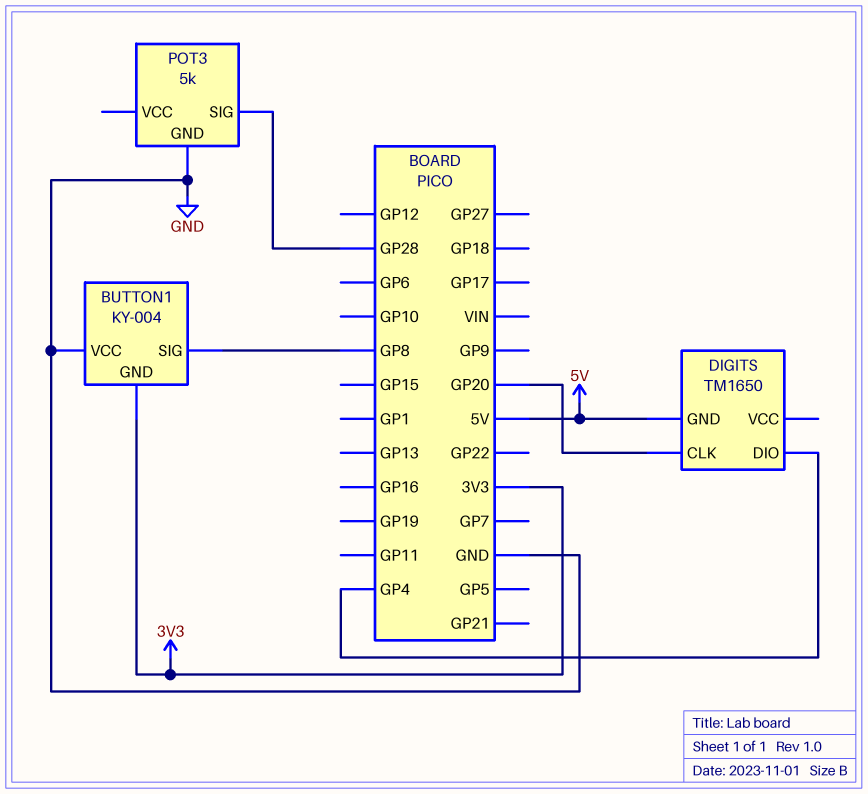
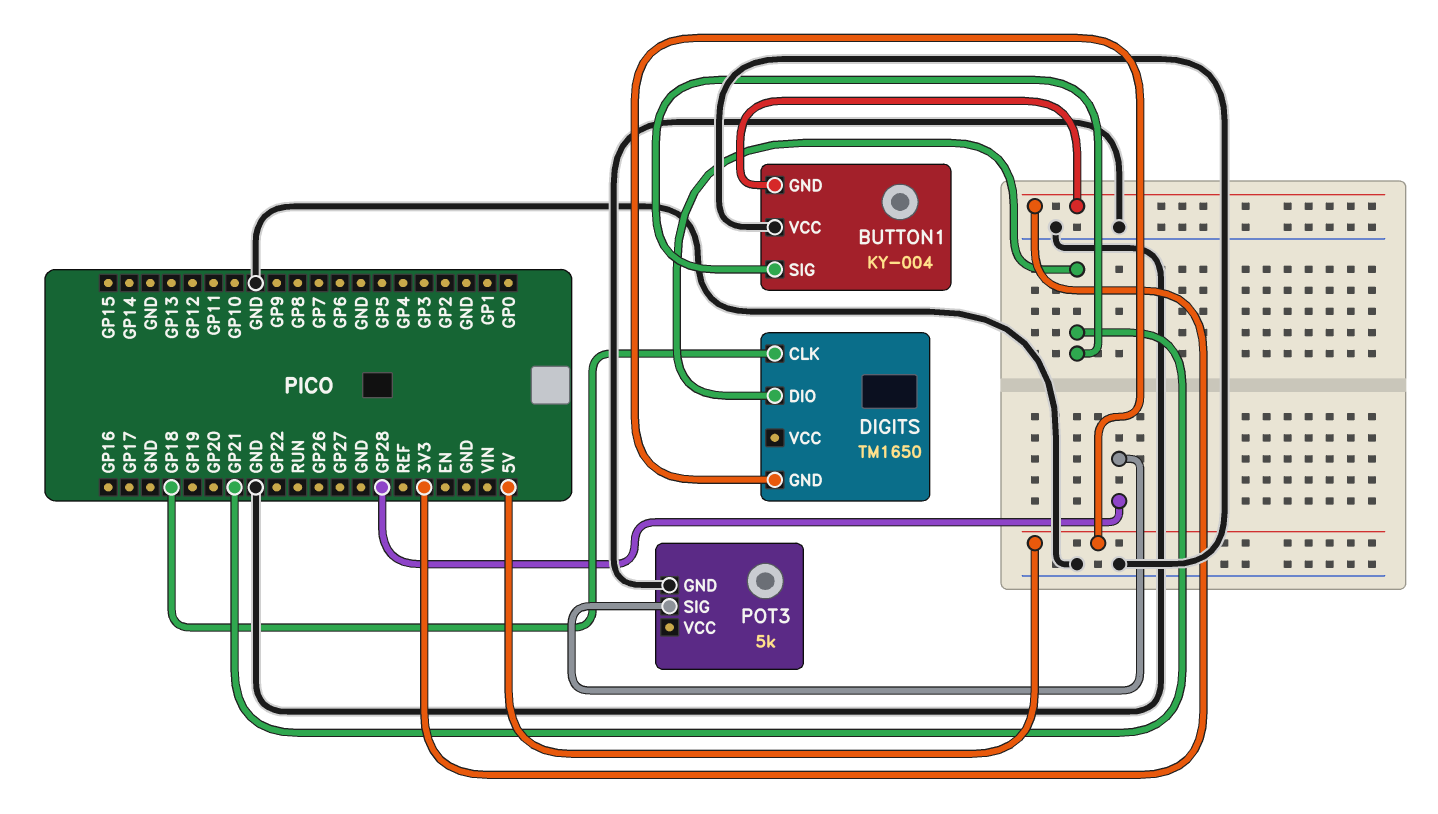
BUTTON1 pin SIG: GP8 -> GP21
DIGITS pin CLK: GP20 -> GP18
DIGITS pin DIO: GP4 -> GP21

